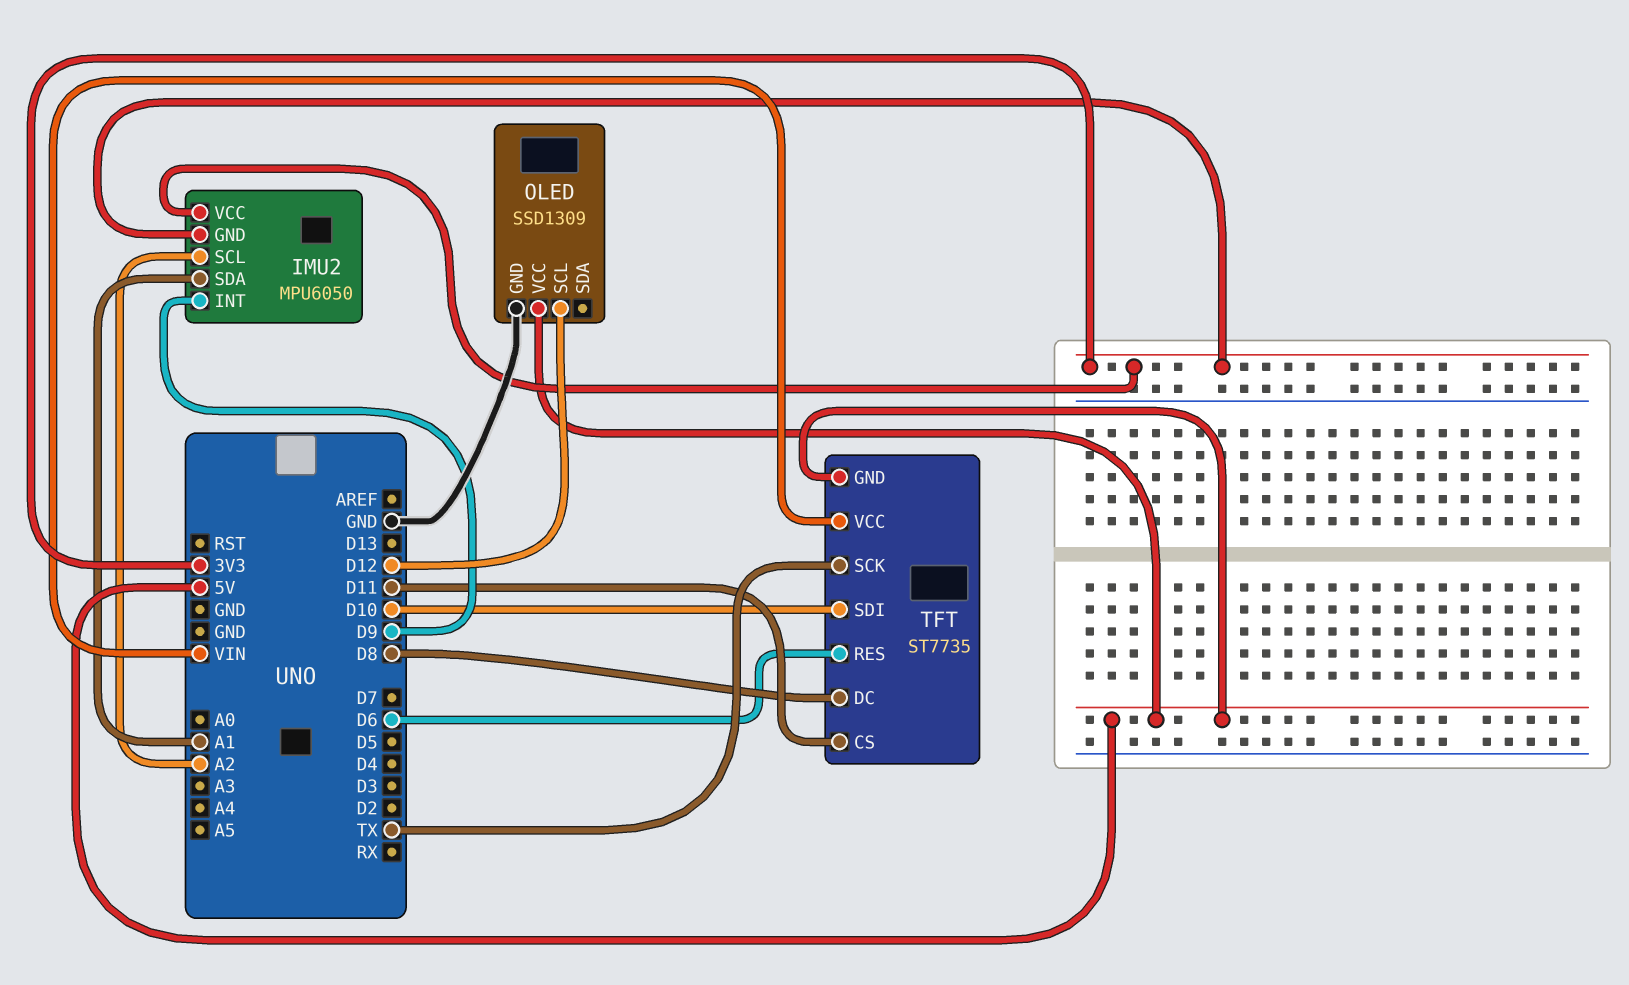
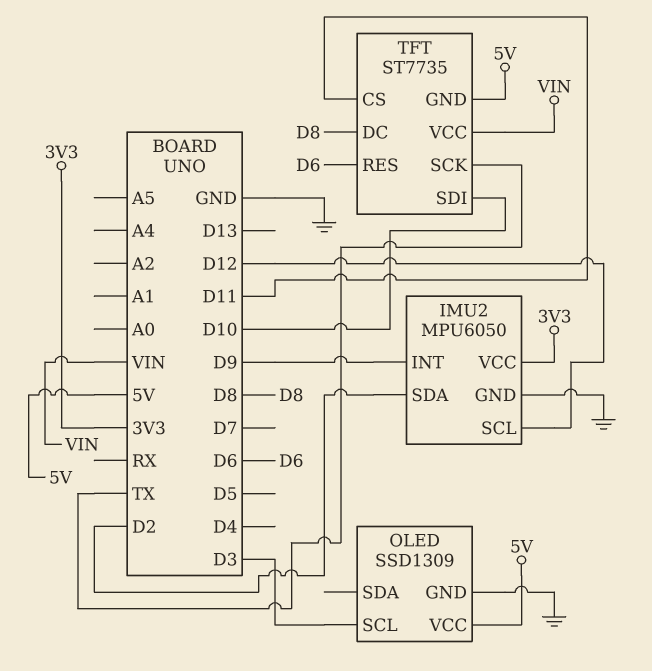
IMU2 pin GND: 3V3 -> GND
IMU2 pin SCL: A2 -> D12
IMU2 pin SDA: A1 -> D2
OLED pin SCL: D12 -> D3

